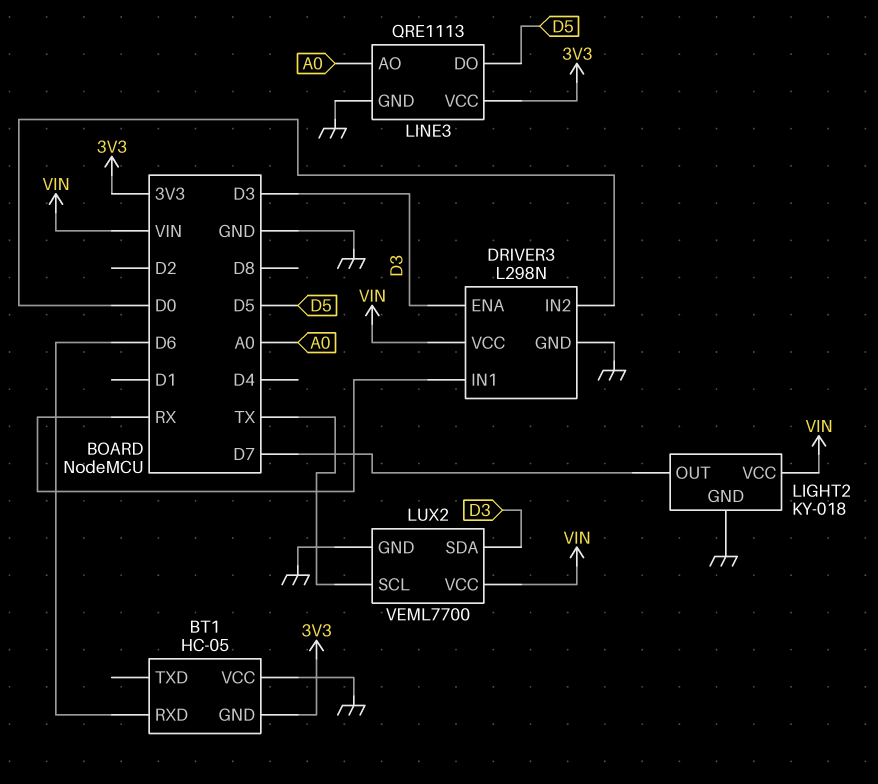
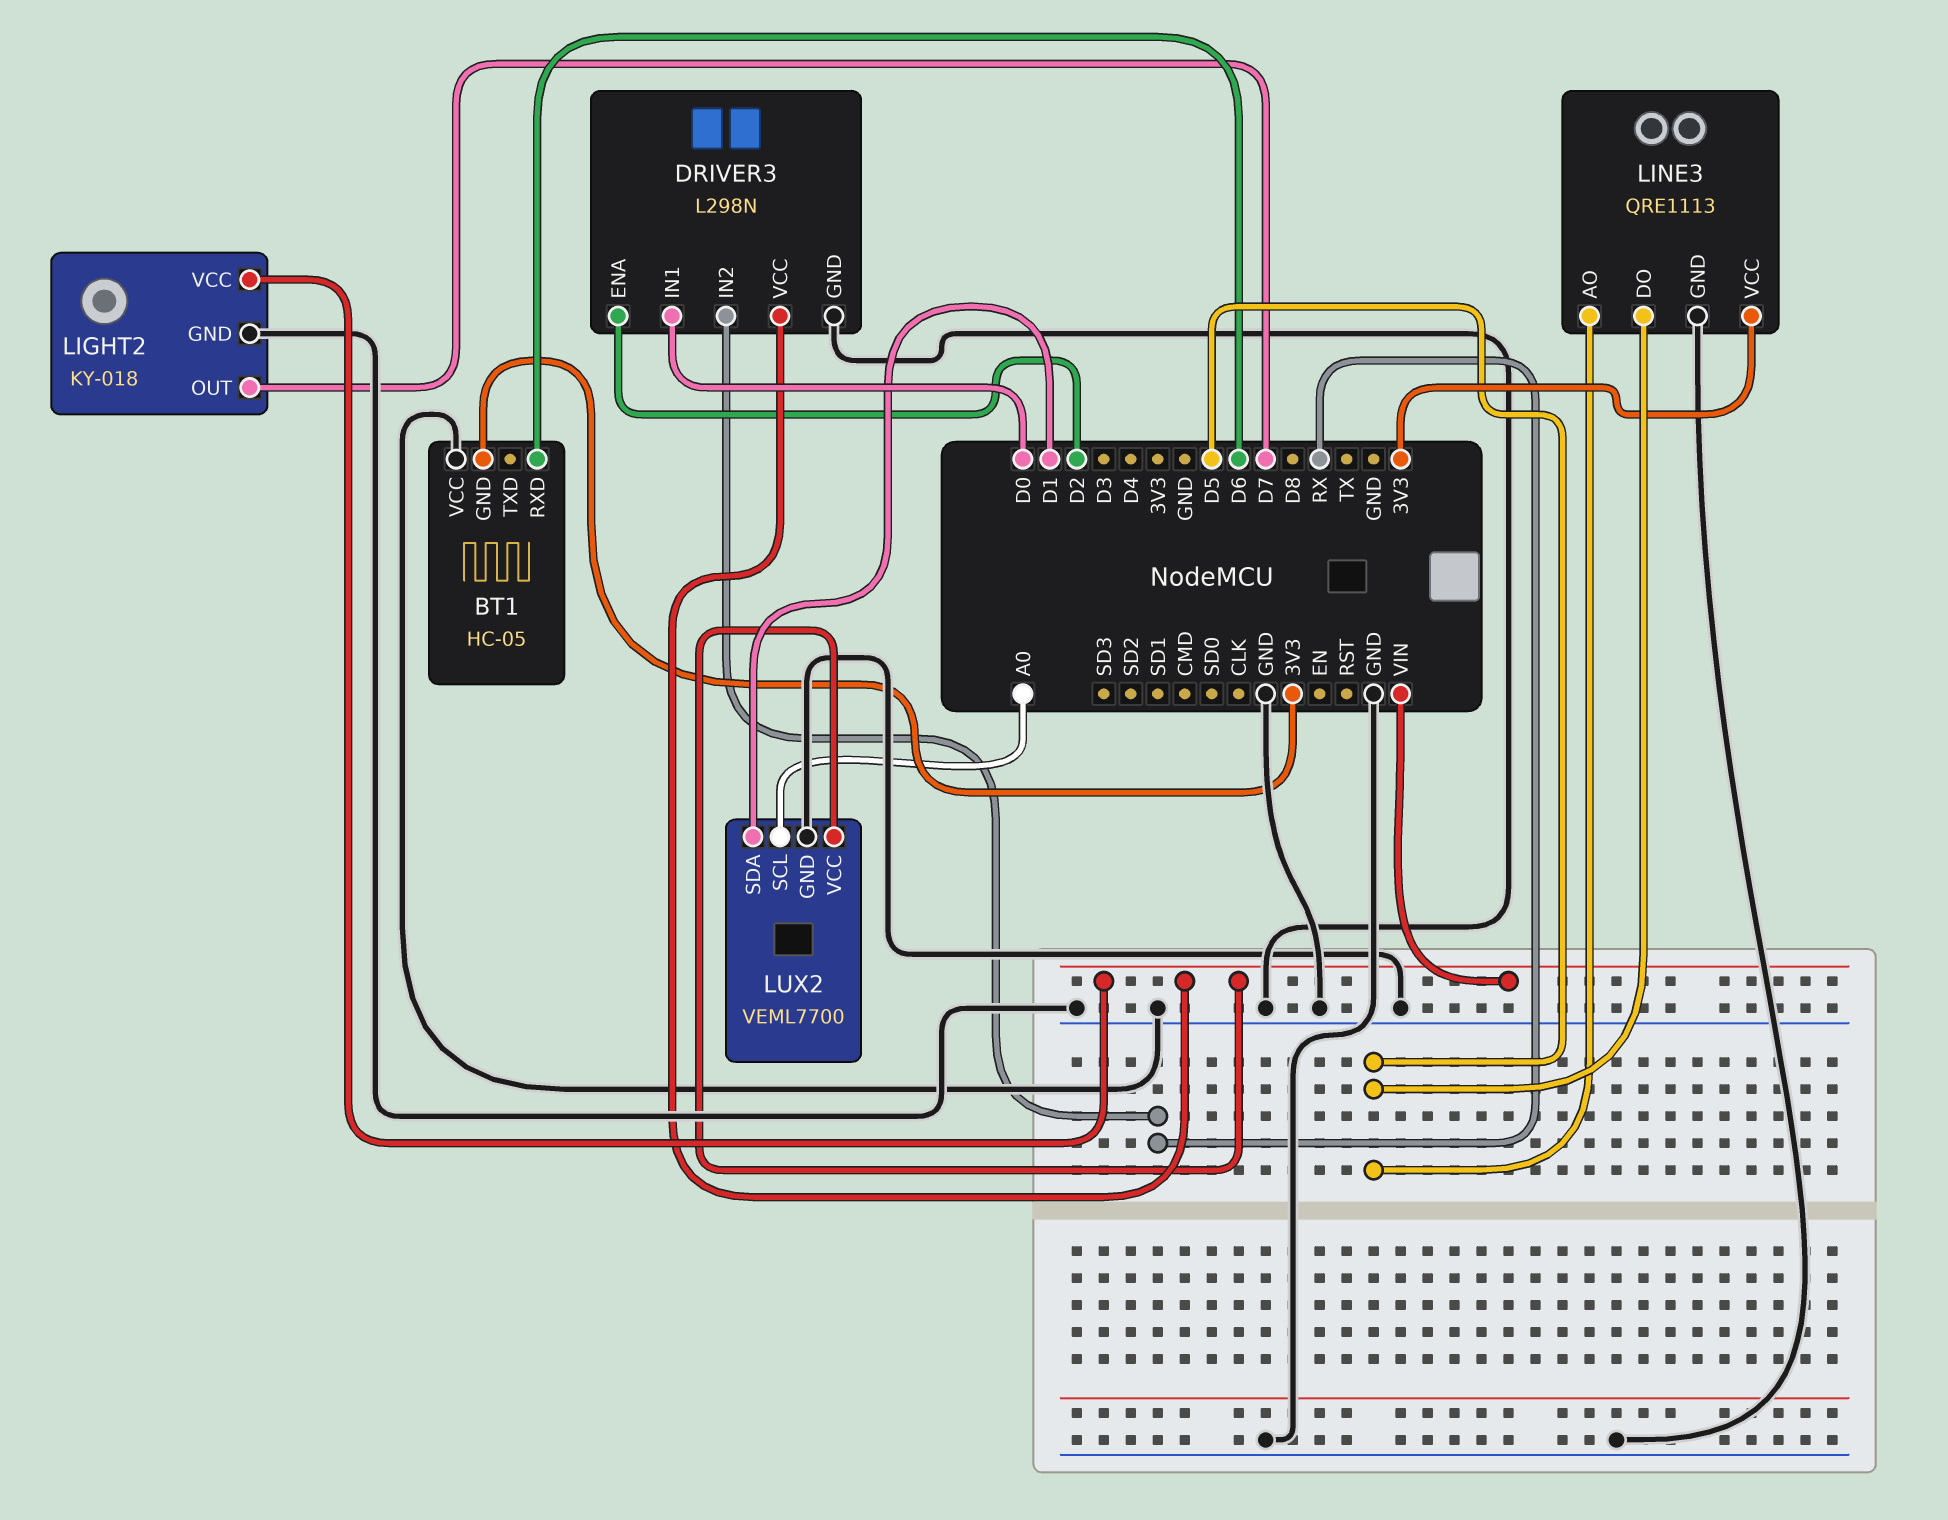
DRIVER3 pin ENA: D3 -> D2
DRIVER3 pin IN1: RX -> D0
DRIVER3 pin IN2: D0 -> RX
LINE3 pin AO: A0 -> D5
LUX2 pin SCL: TX -> A0
LUX2 pin SDA: D3 -> D1

